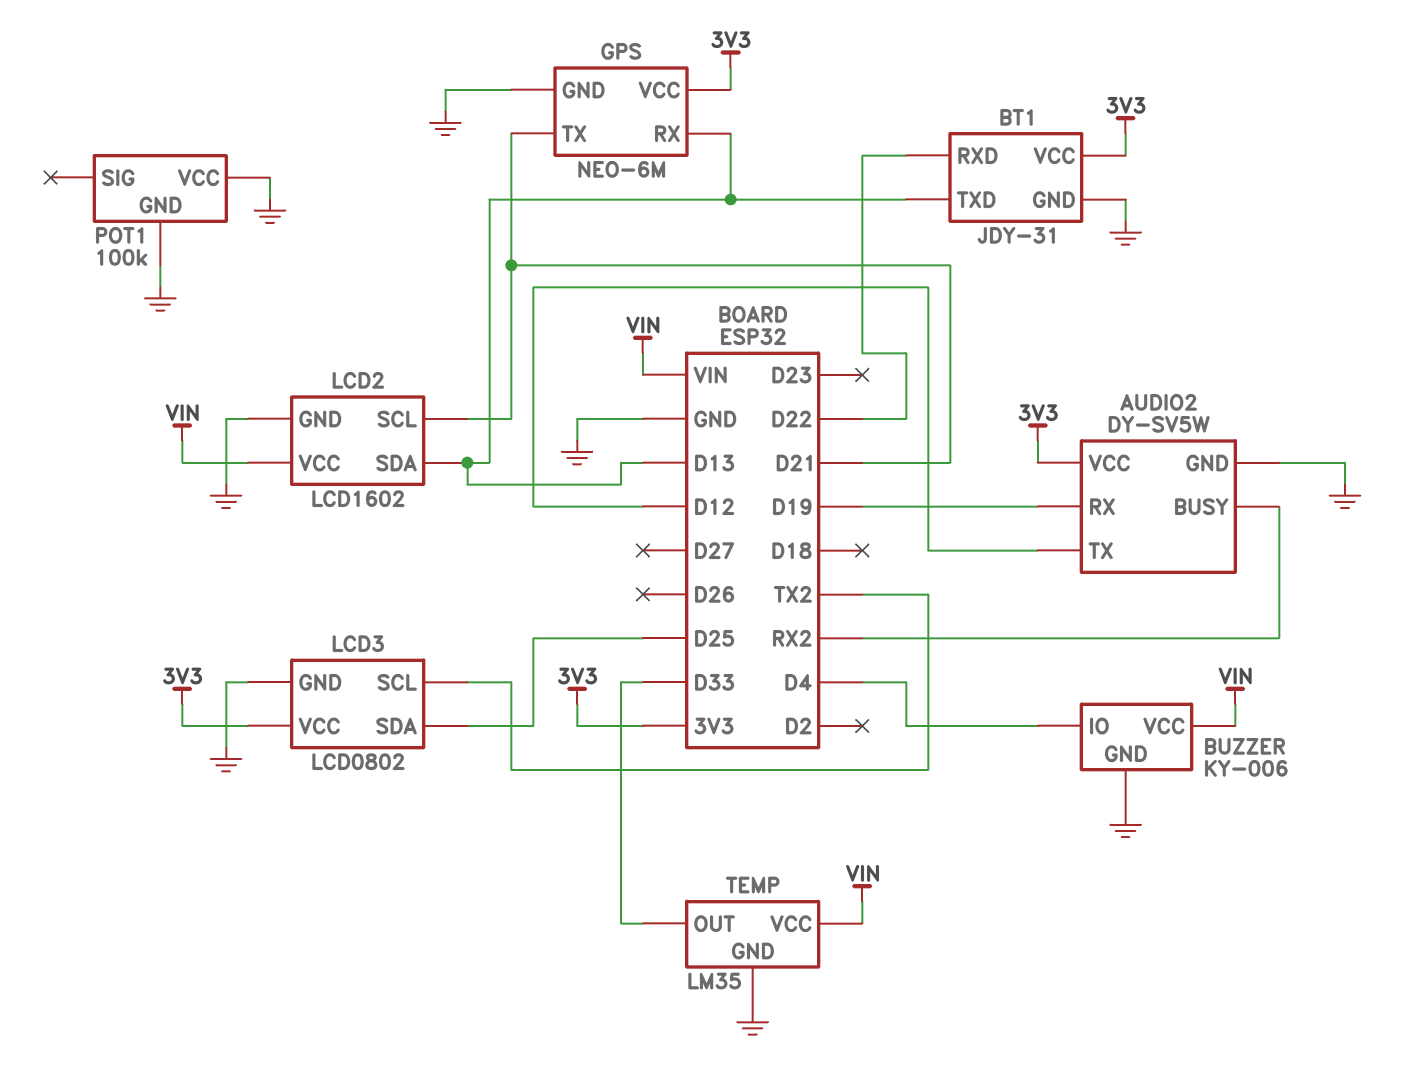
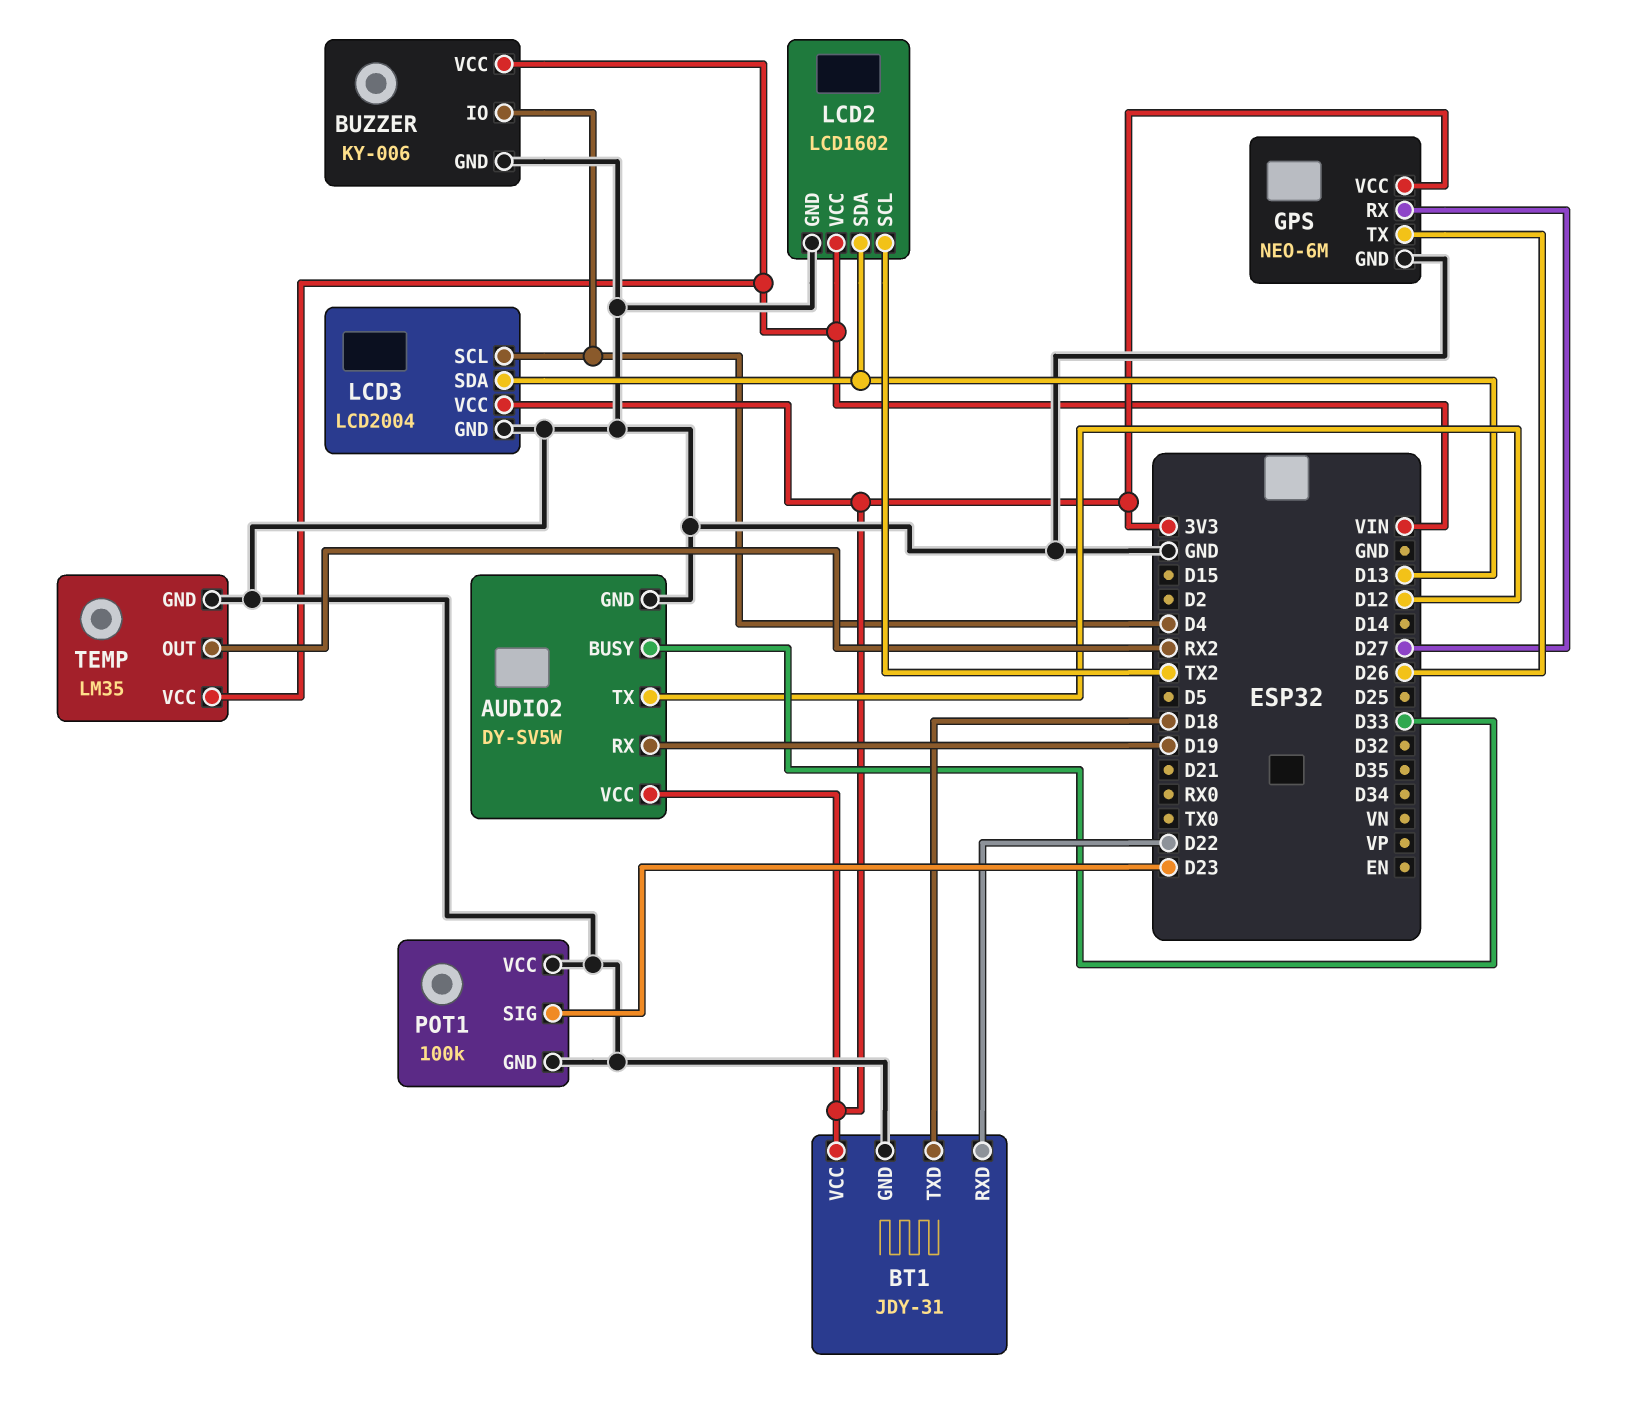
AUDIO2 pin BUSY: RX2 -> D33
BT1 pin TXD: D13 -> D18
GPS pin RX: D13 -> D27
GPS pin TX: D21 -> D26
LCD2 pin SCL: D21 -> TX2
LCD3: LCD0802 -> LCD2004
LCD3 pin SCL: TX2 -> D4
LCD3 pin SDA: D25 -> D13
POT1 pin SIG: none -> D23
TEMP pin OUT: D33 -> RX2

